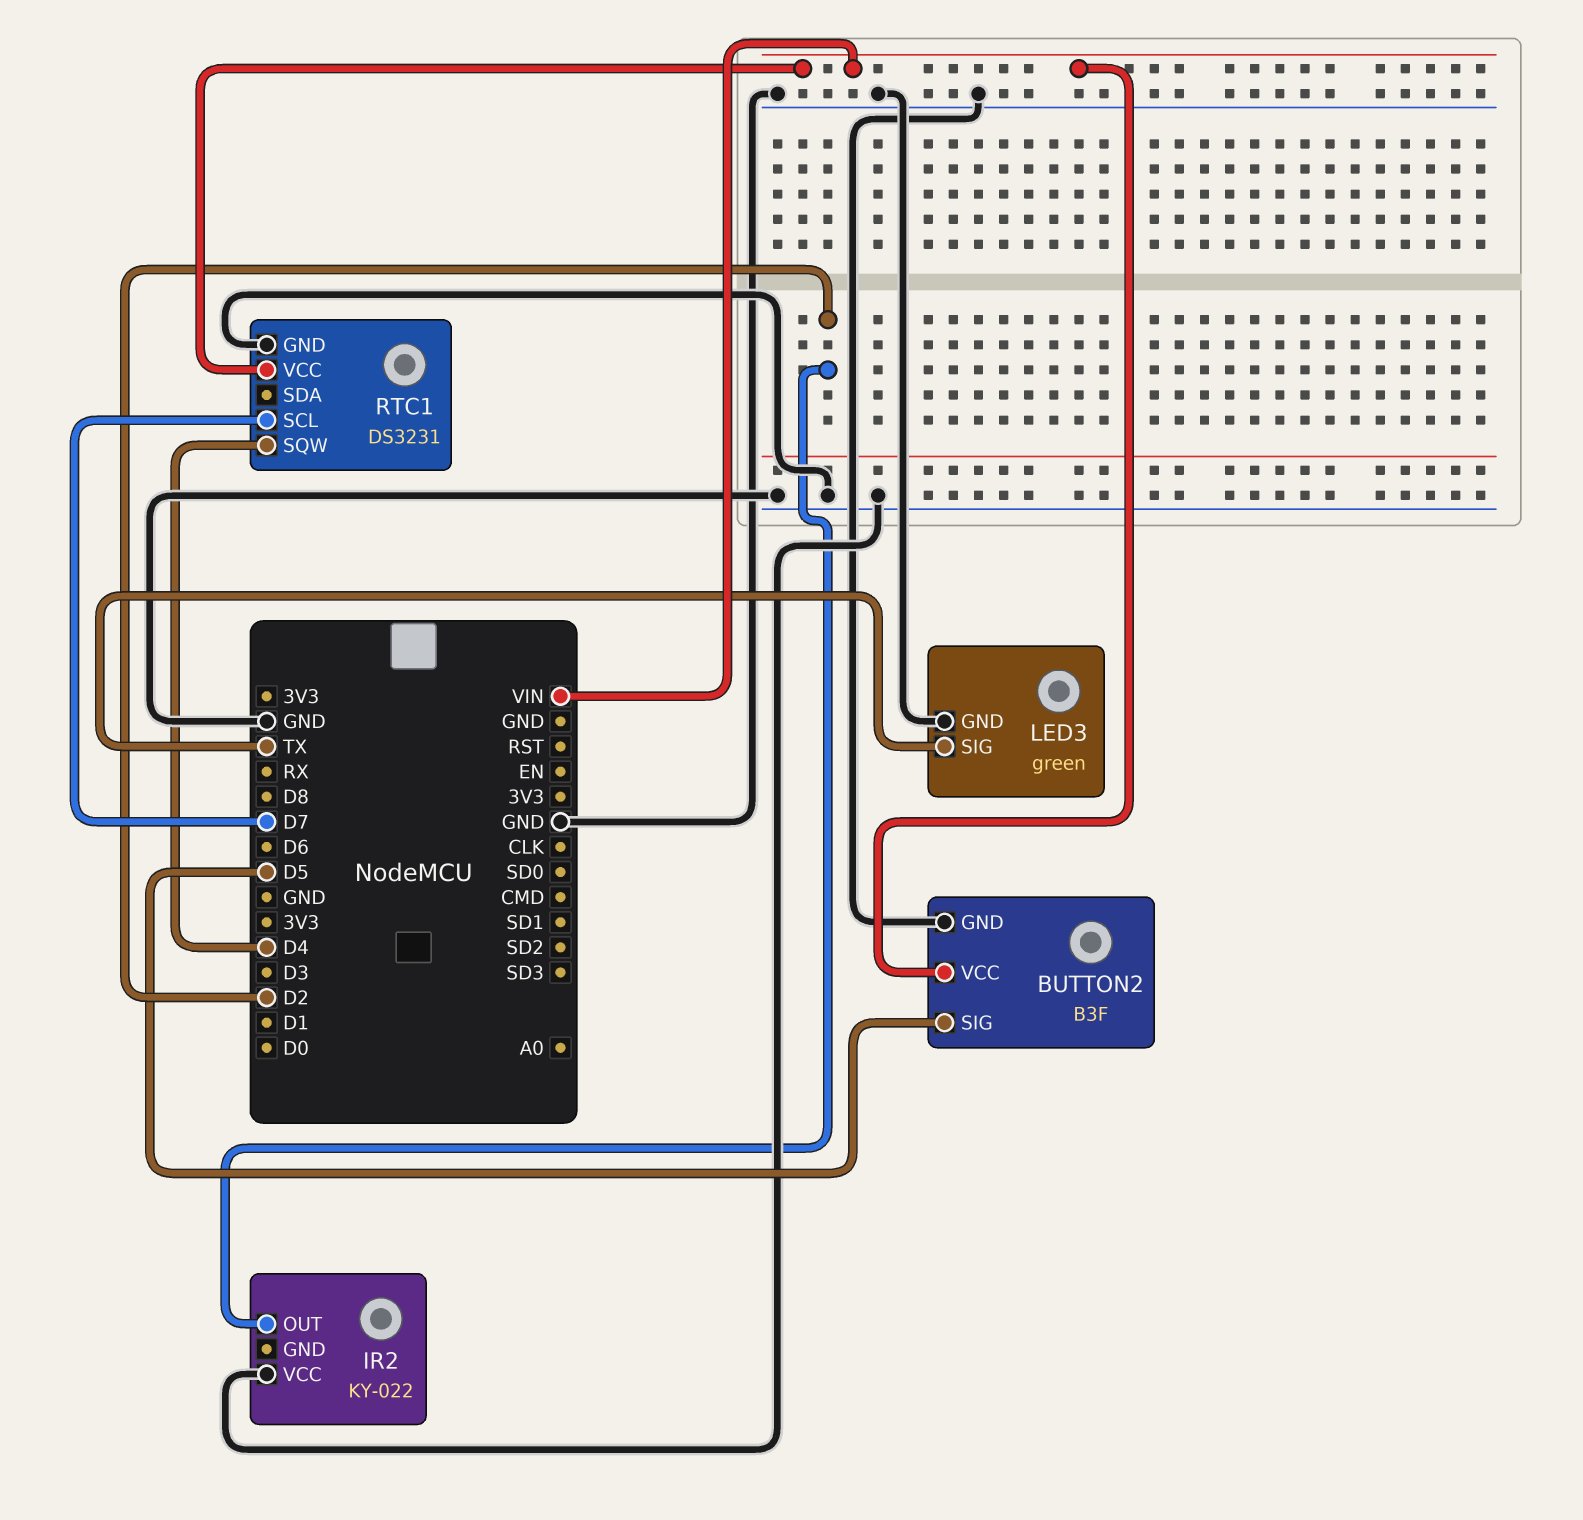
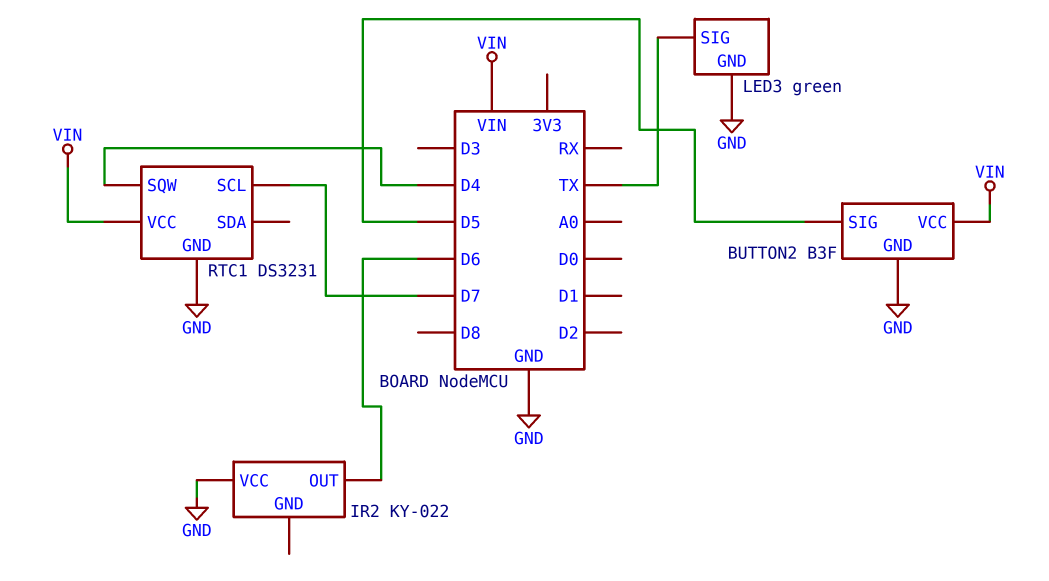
IR2 pin OUT: D2 -> D6

